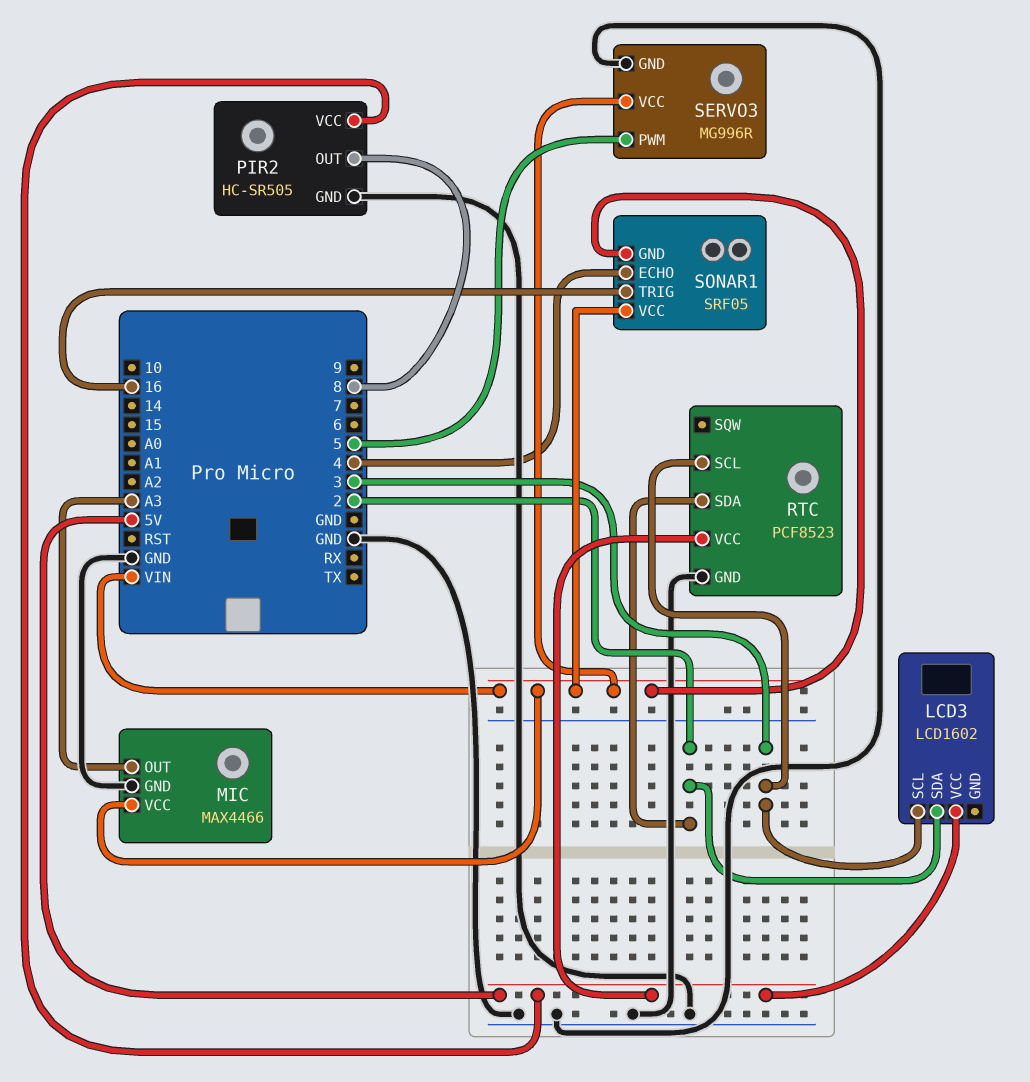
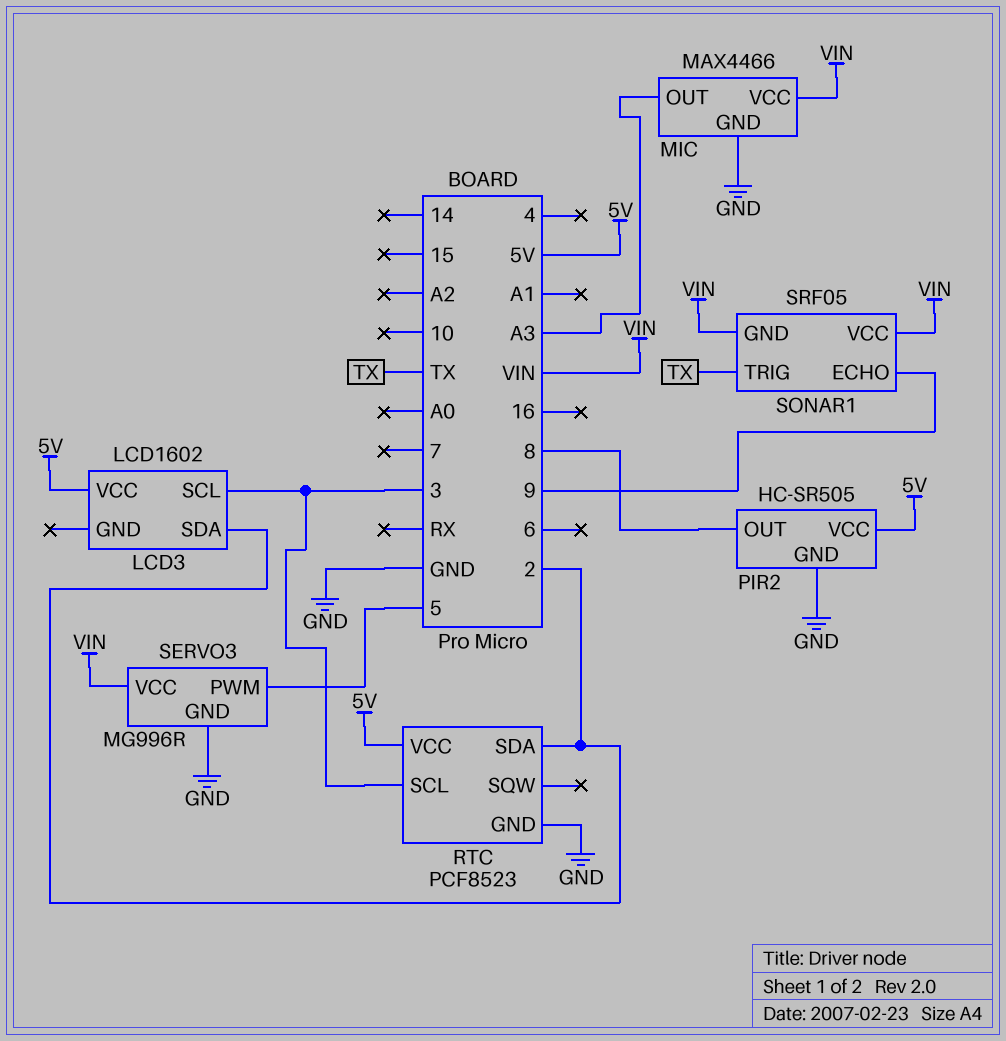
SONAR1 pin ECHO: 4 -> 9
SONAR1 pin TRIG: 16 -> TX

